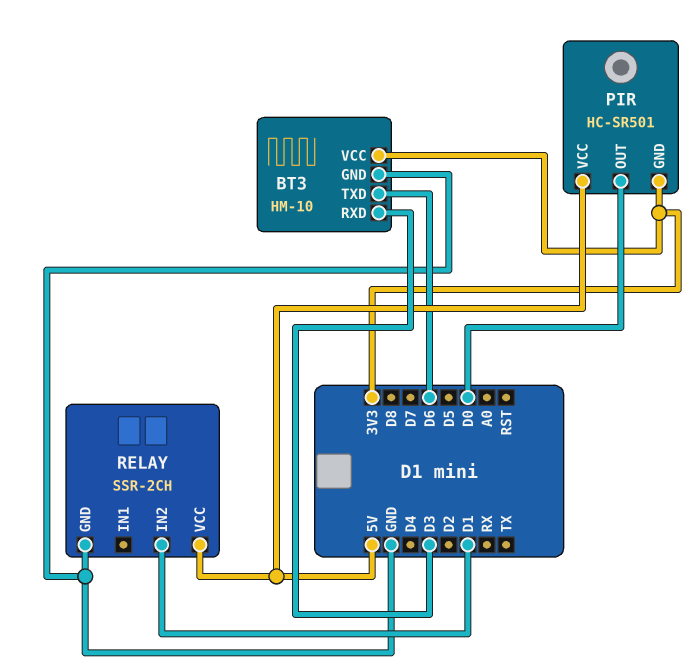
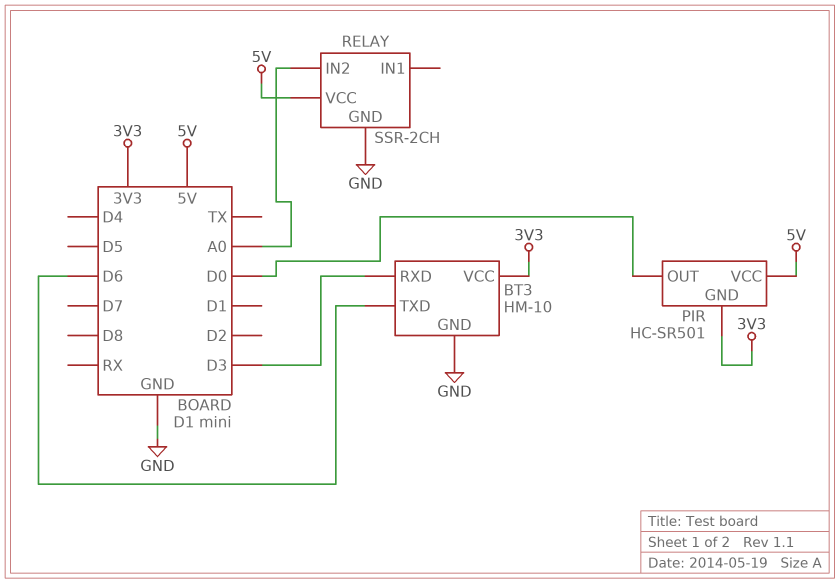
RELAY pin IN2: D1 -> A0

